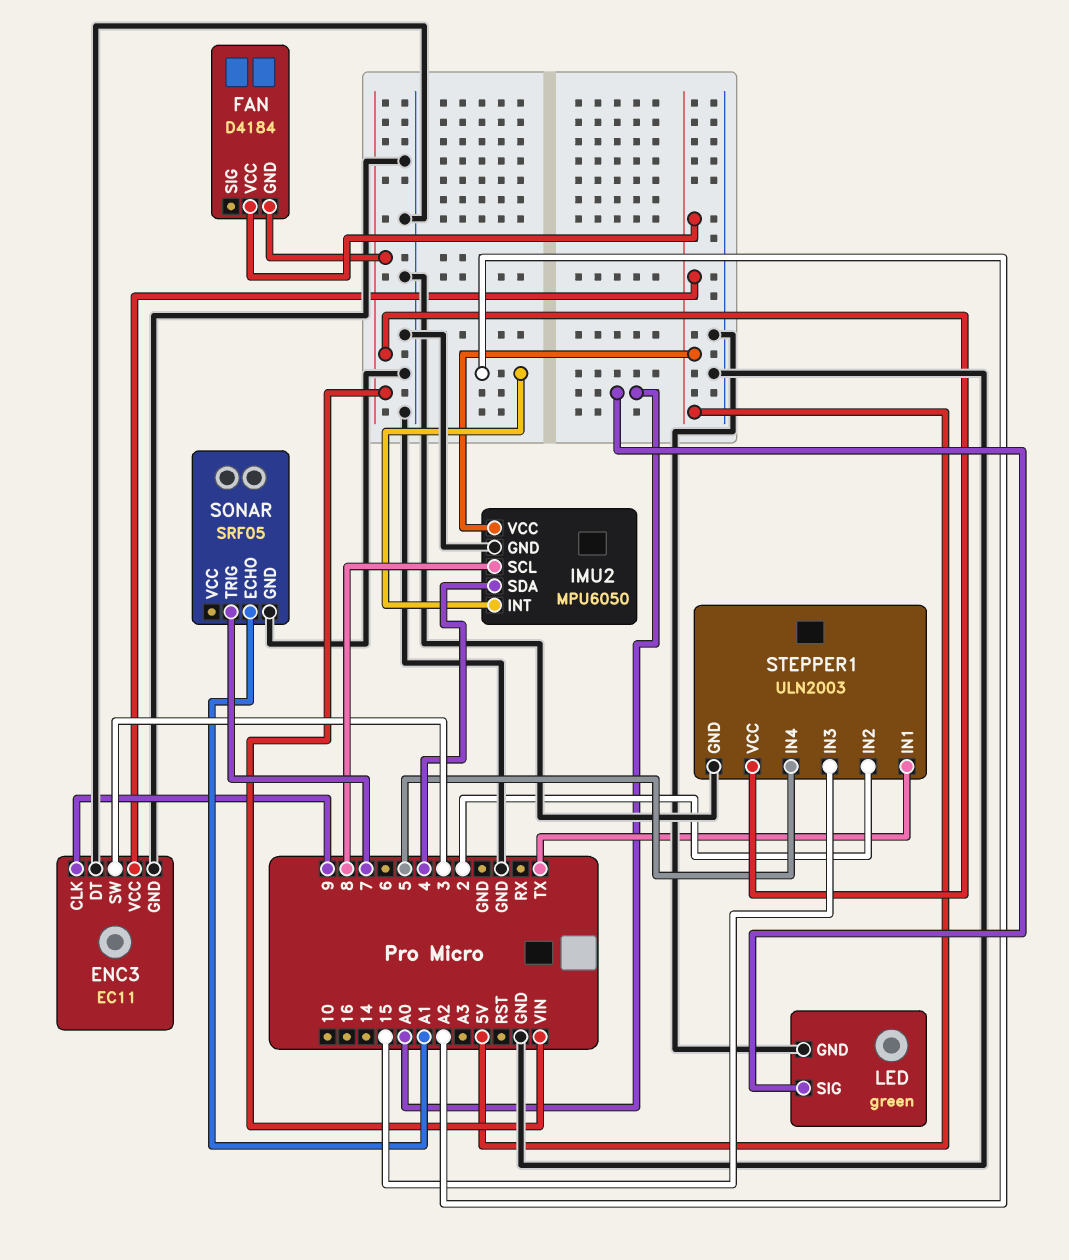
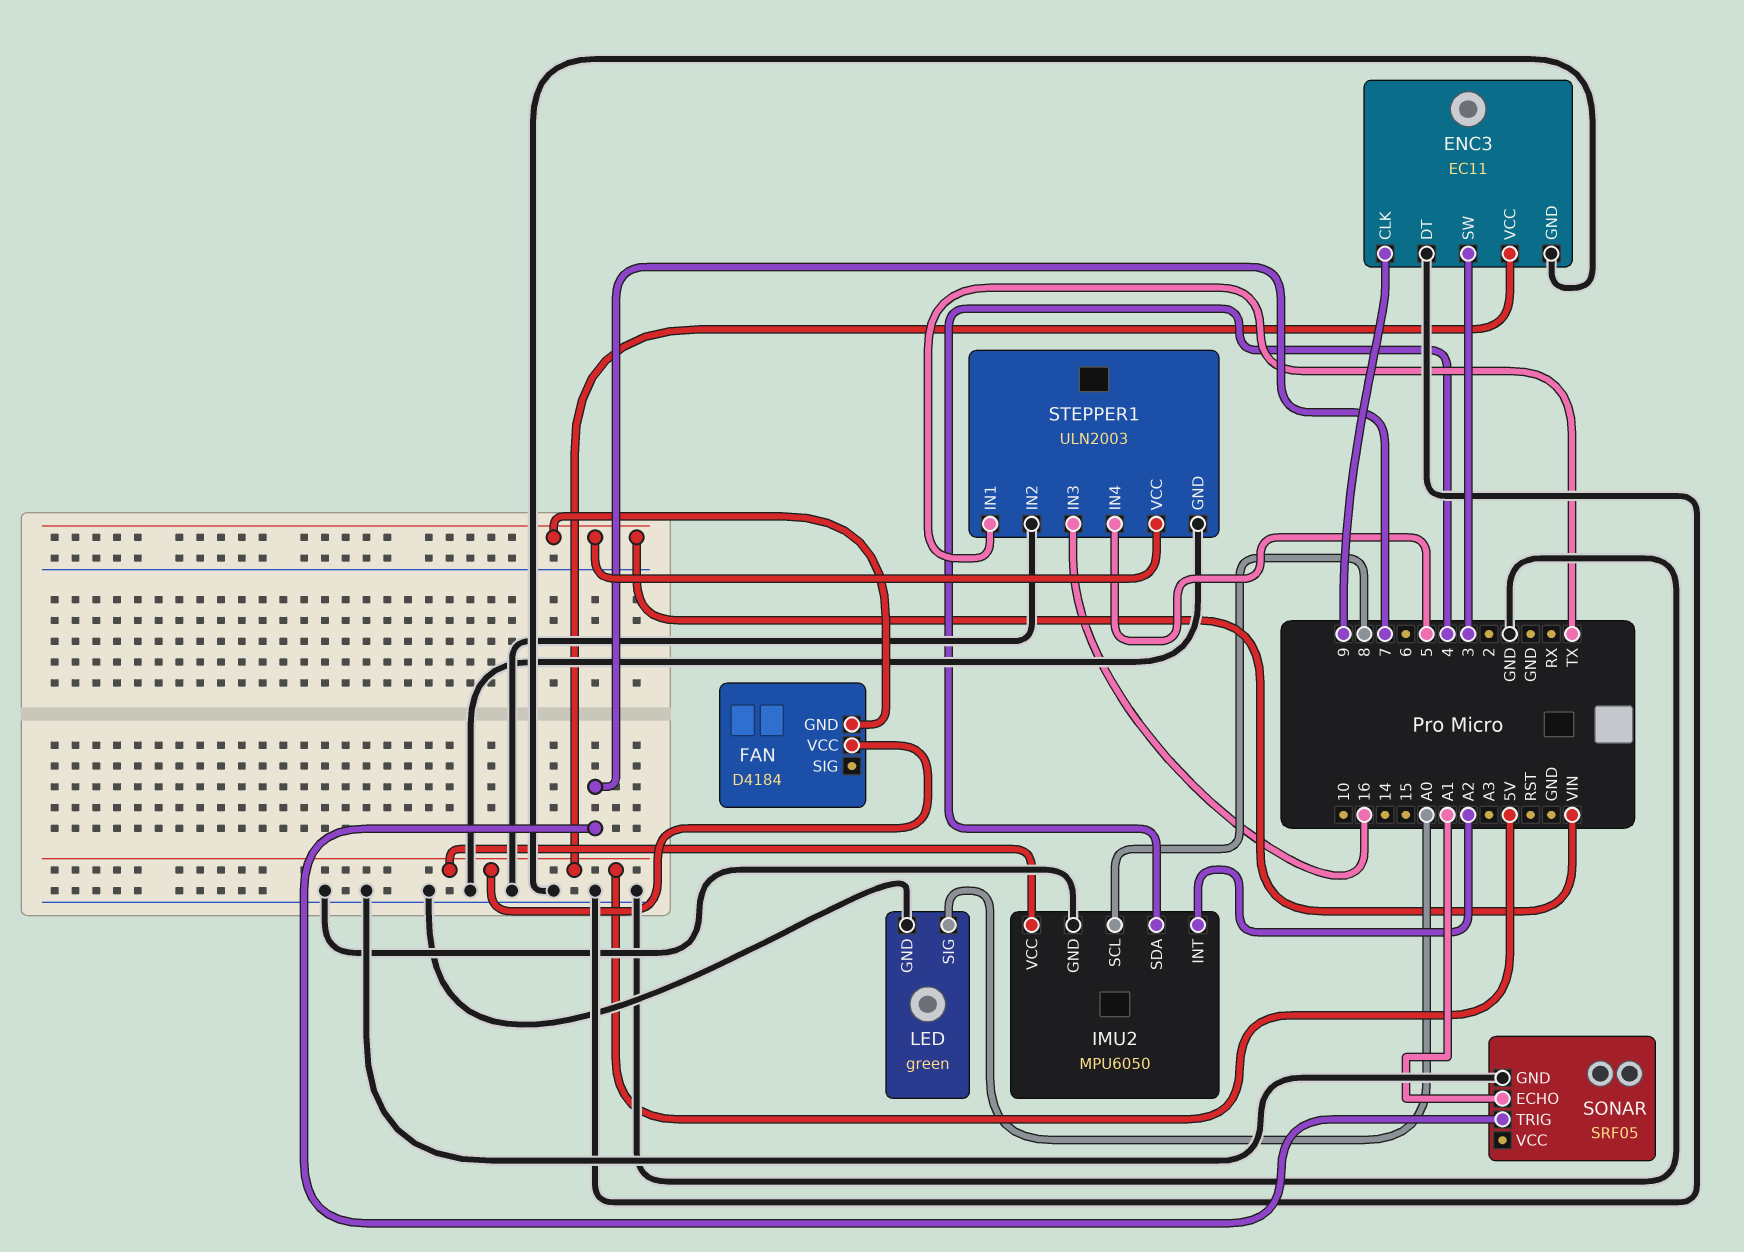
STEPPER1 pin IN2: 2 -> GND
STEPPER1 pin IN3: 15 -> 16

